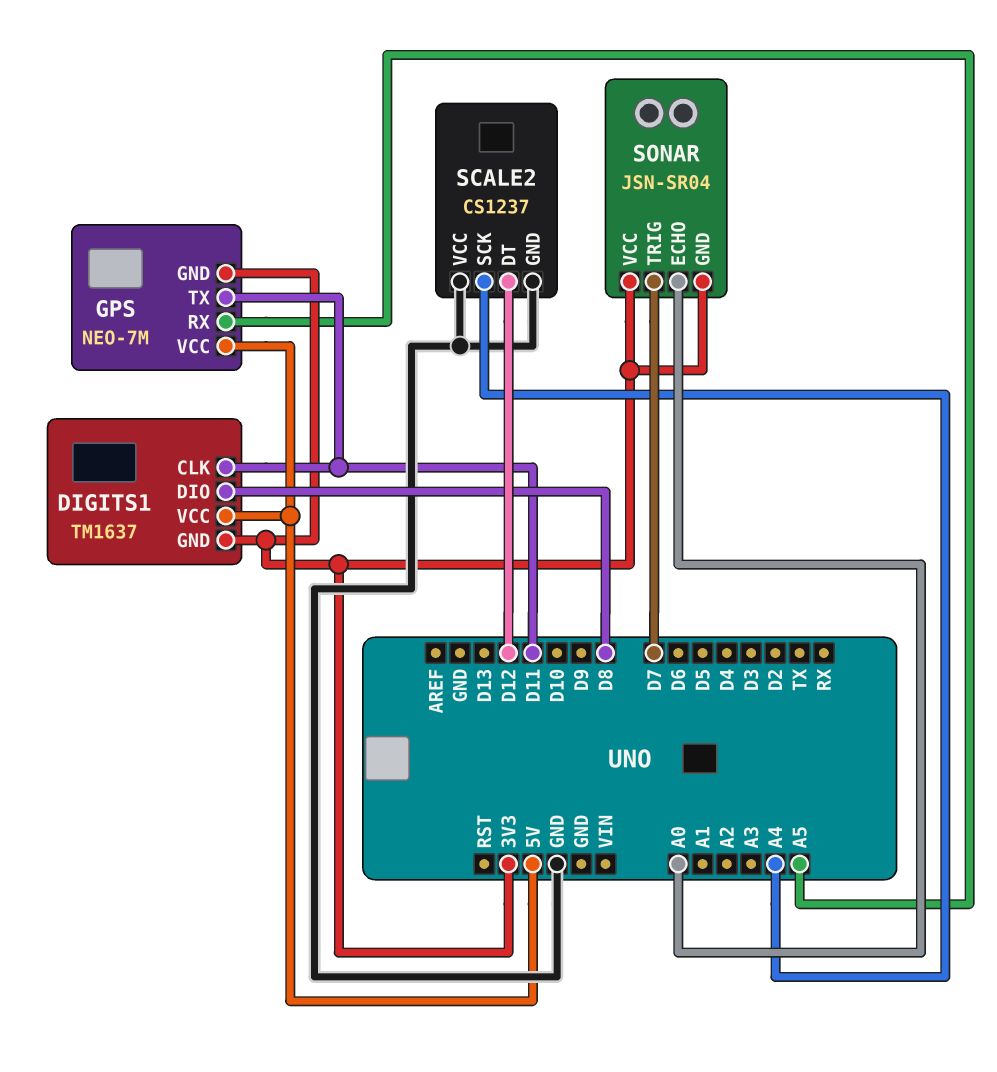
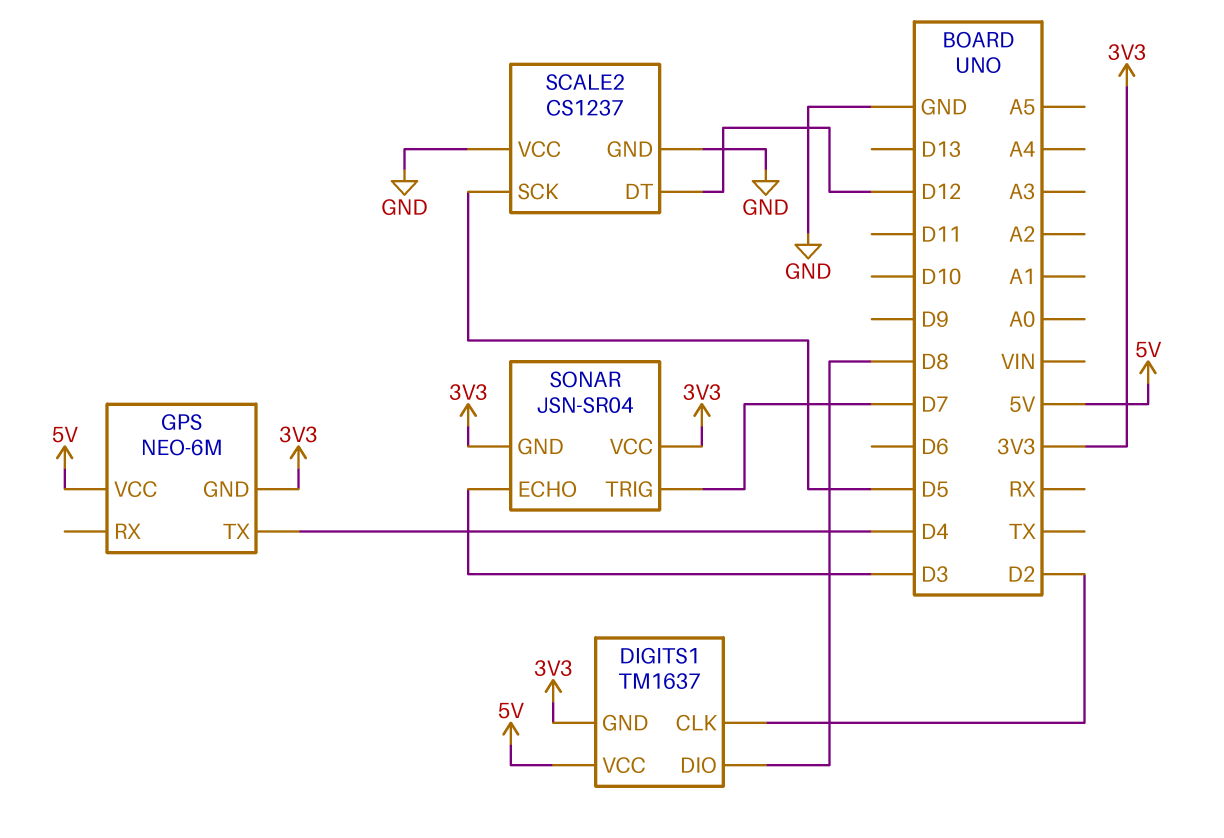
DIGITS1 pin CLK: D11 -> D2
GPS: NEO-7M -> NEO-6M
GPS pin RX: A5 -> none
GPS pin TX: D11 -> D4
SCALE2 pin SCK: A4 -> D5
SONAR pin ECHO: A0 -> D3

